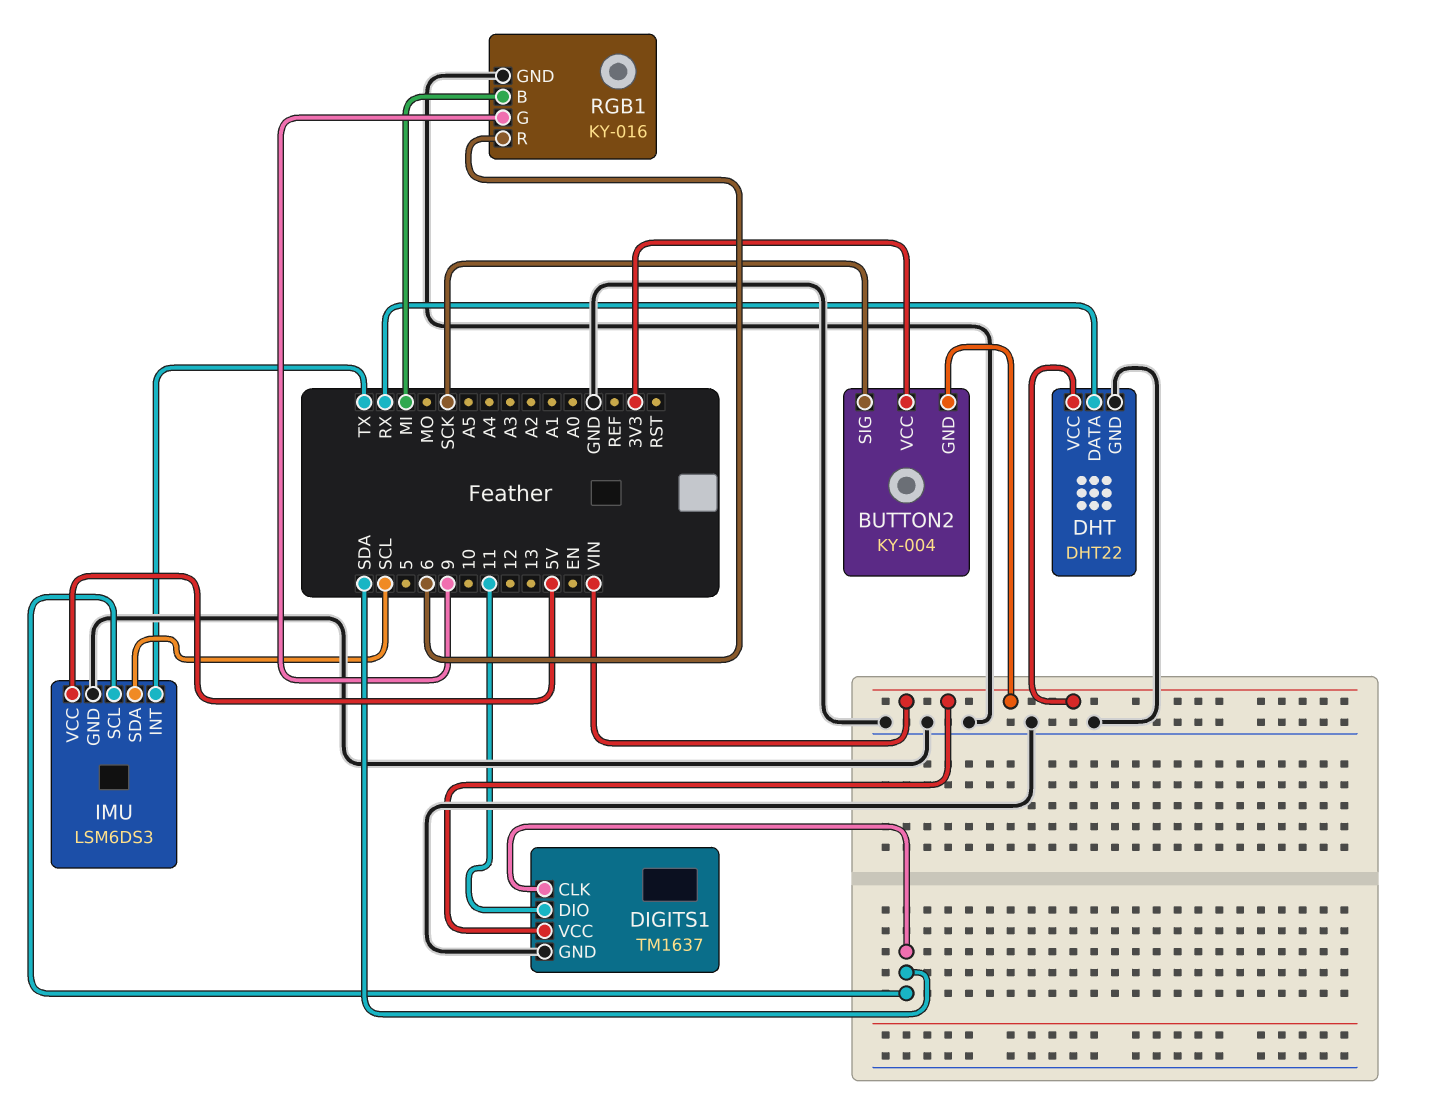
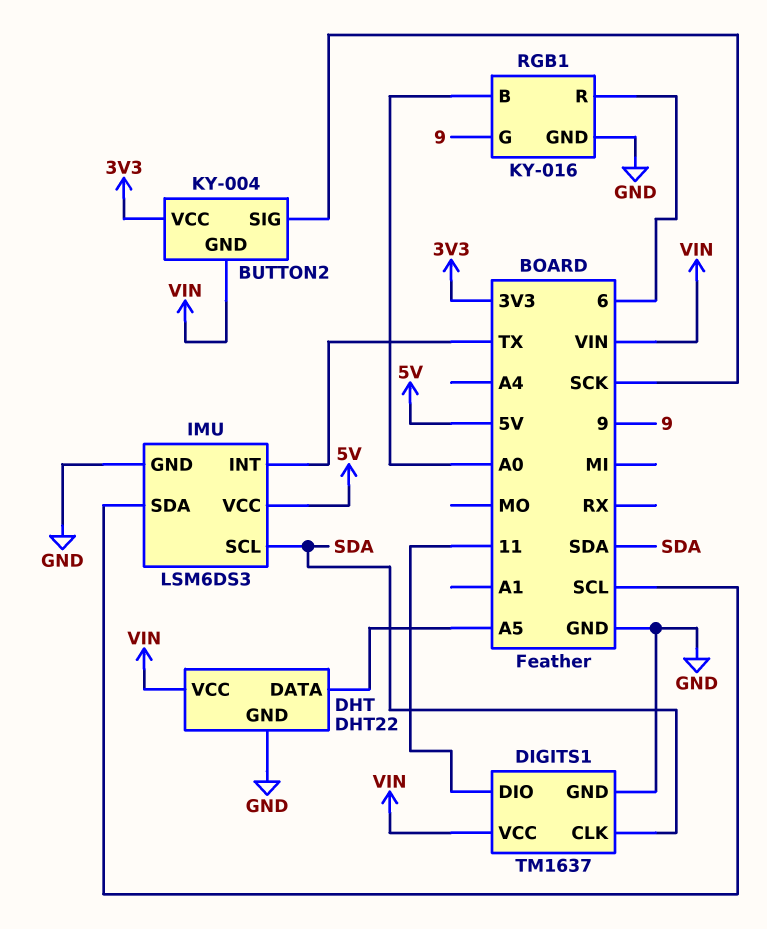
DHT pin DATA: RX -> A5
RGB1 pin B: MI -> A0

